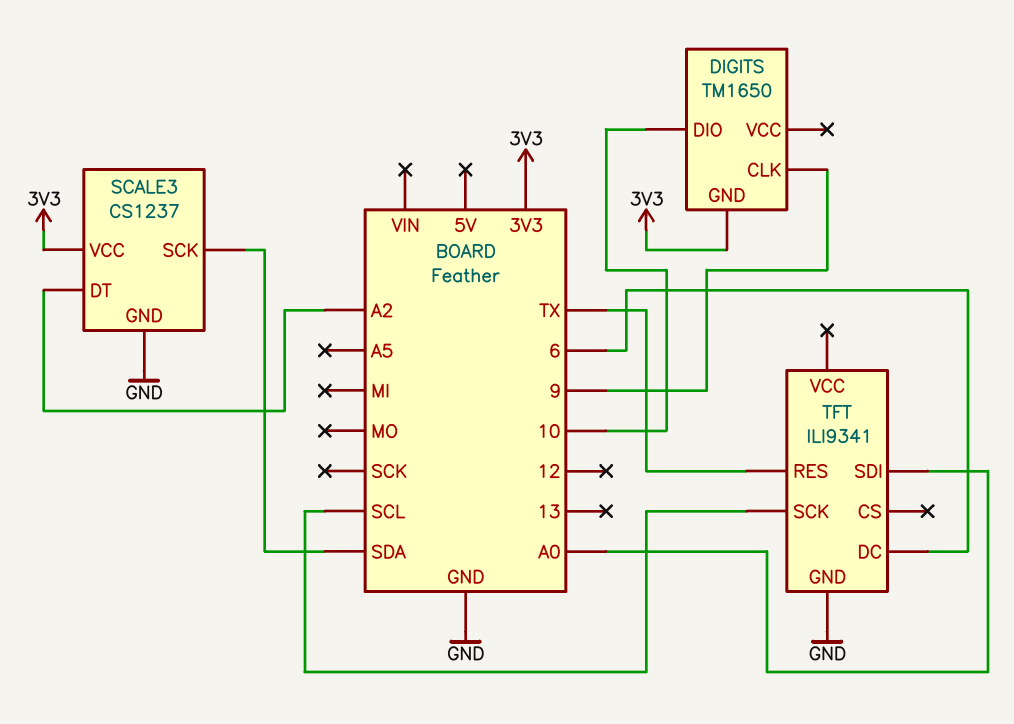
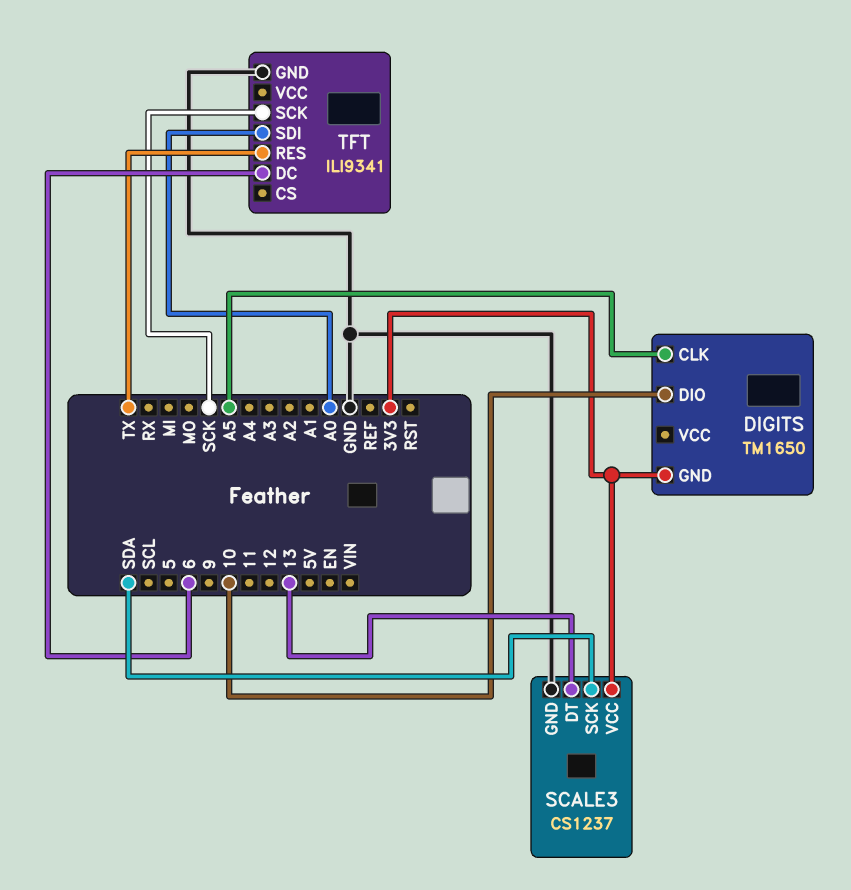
DIGITS pin CLK: 9 -> A5
SCALE3 pin DT: A2 -> 13
TFT pin SCK: SCL -> SCK

